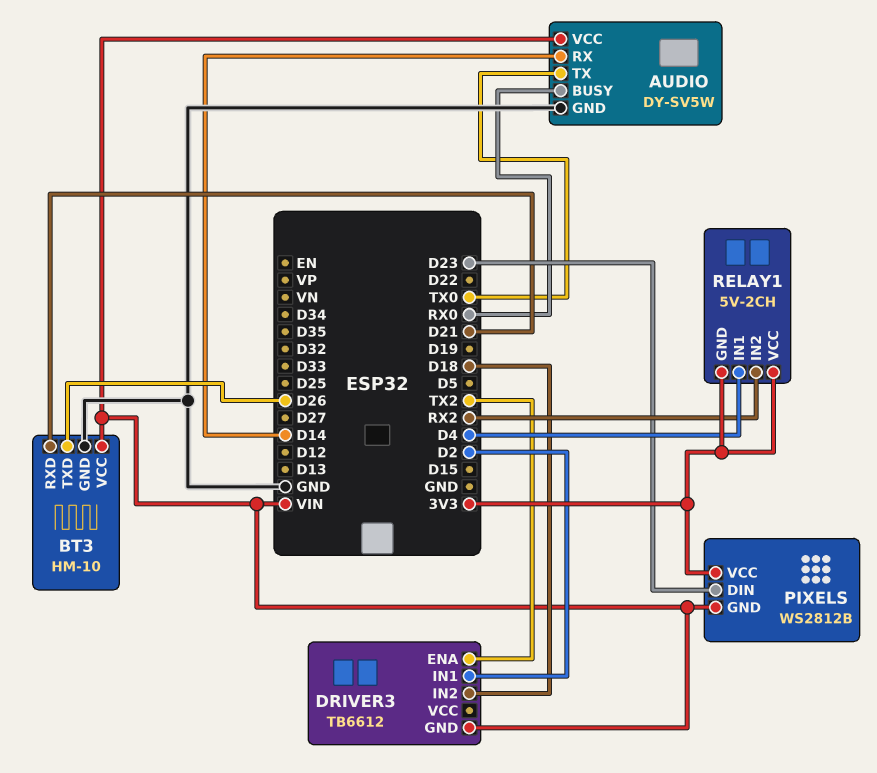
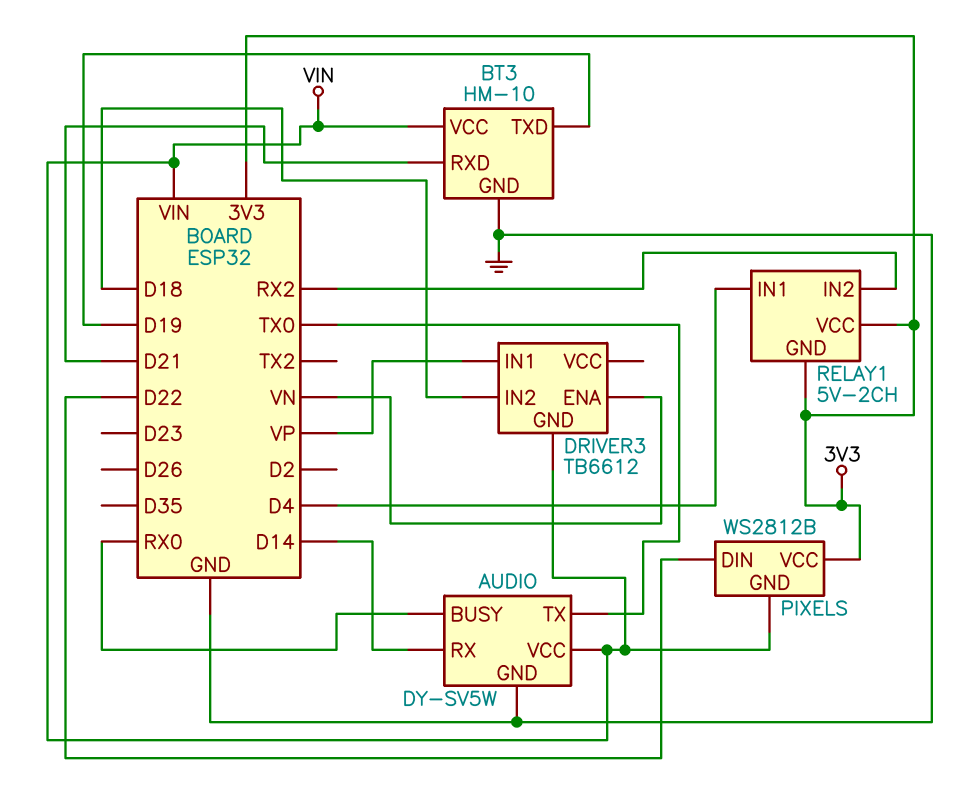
BT3 pin TXD: D26 -> D19
DRIVER3 pin ENA: TX2 -> VN
DRIVER3 pin IN1: D2 -> VP
PIXELS pin DIN: D23 -> D22

